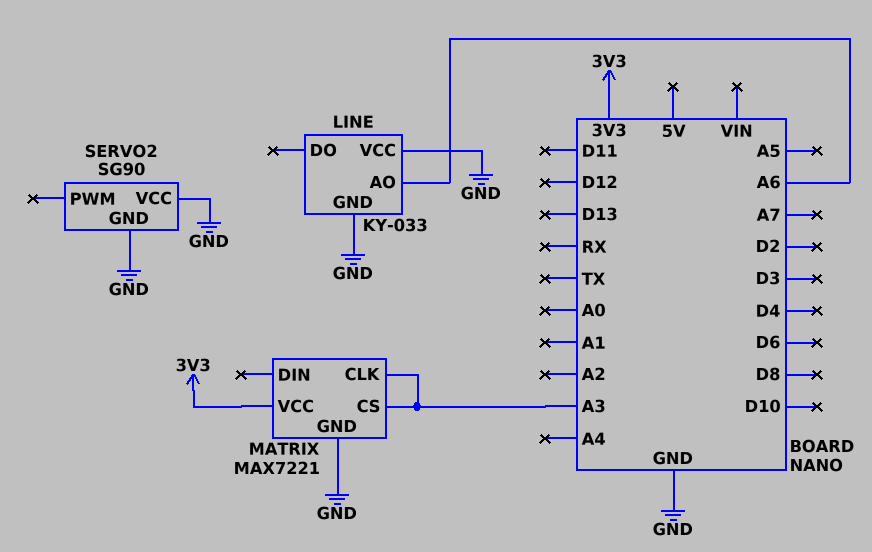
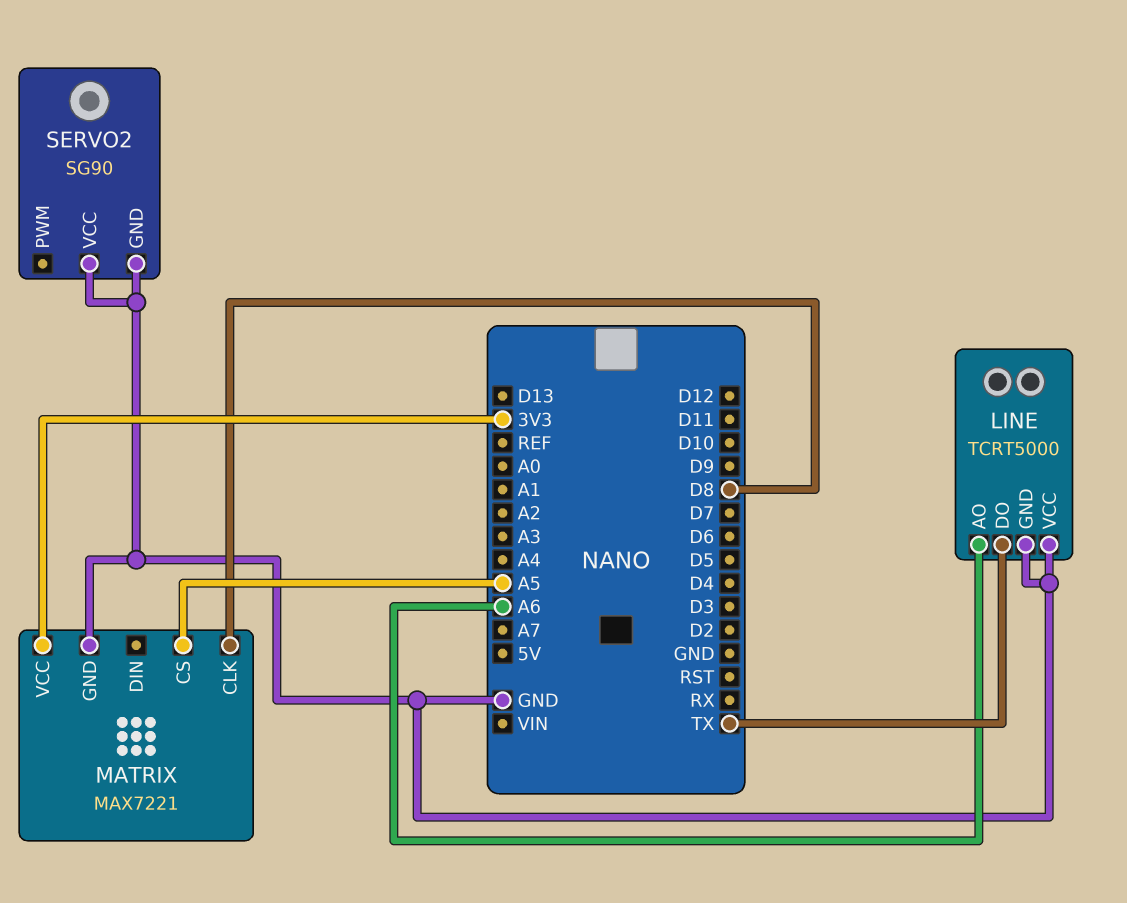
LINE: KY-033 -> TCRT5000
LINE pin DO: none -> TX
MATRIX pin CLK: A3 -> D8
MATRIX pin CS: A3 -> A5

